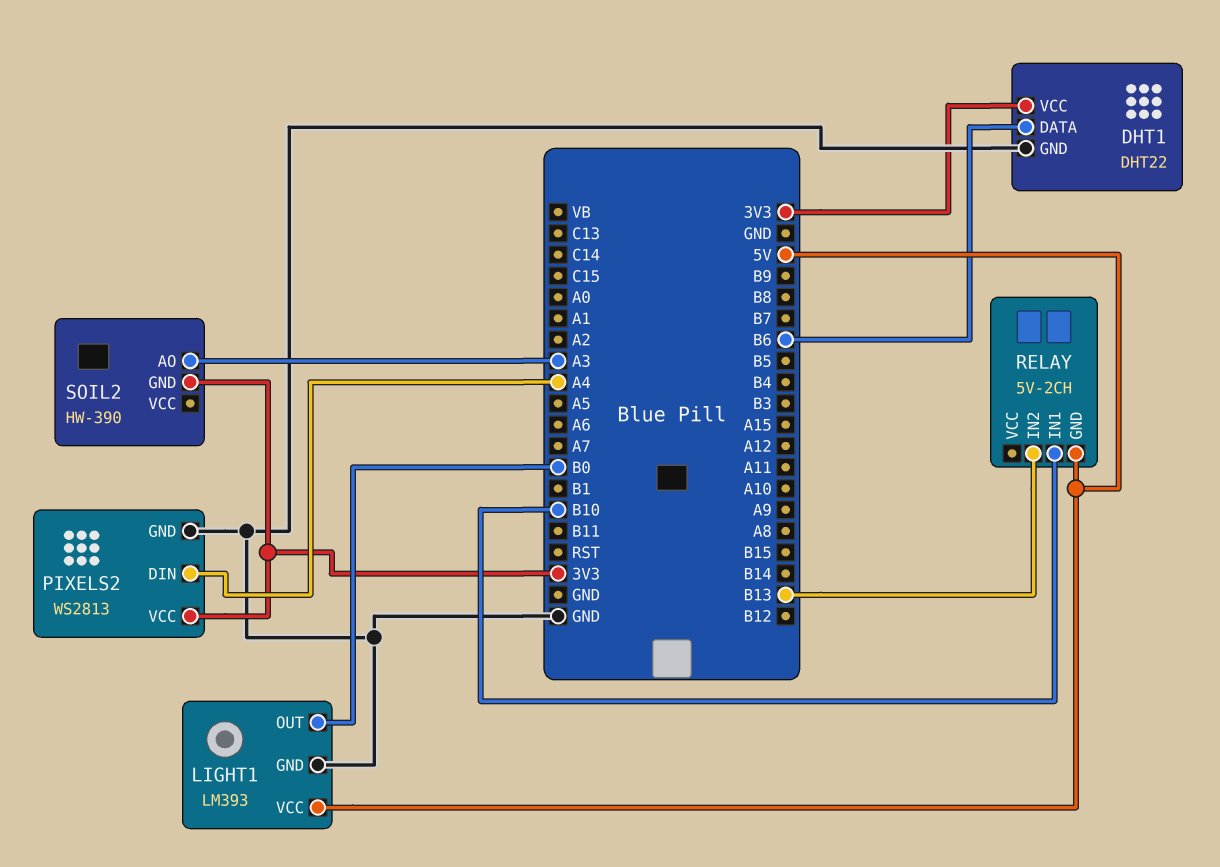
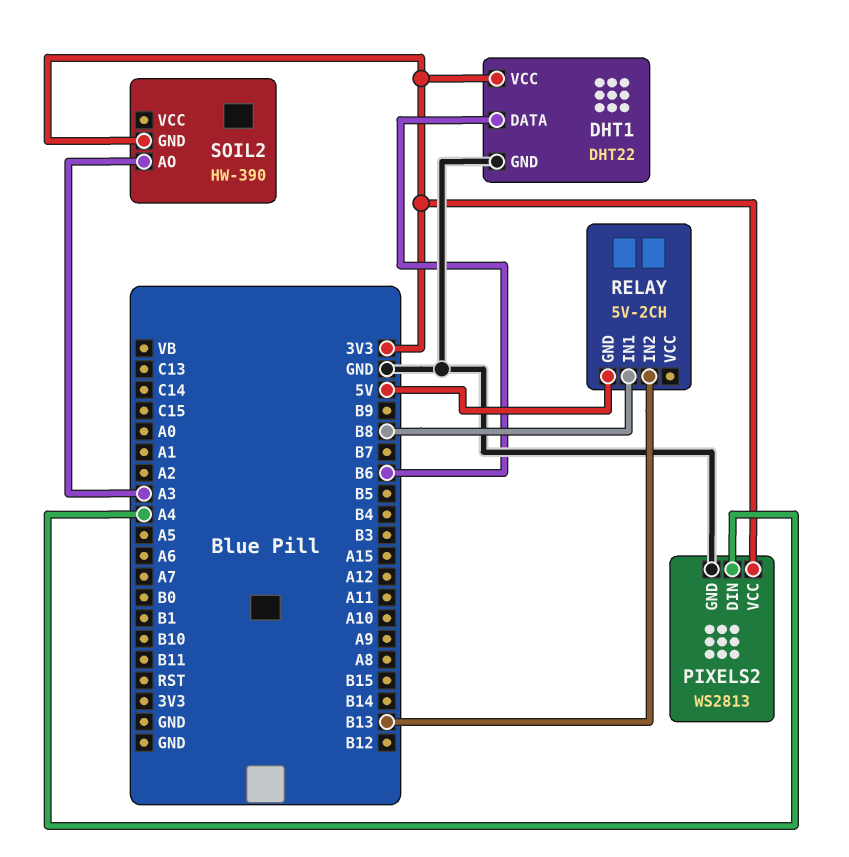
LIGHT1: LM393 -> none
LIGHT1 pin GND: GND -> none
LIGHT1 pin OUT: B0 -> none
LIGHT1 pin VCC: 5V -> none
RELAY pin IN1: B10 -> B8

